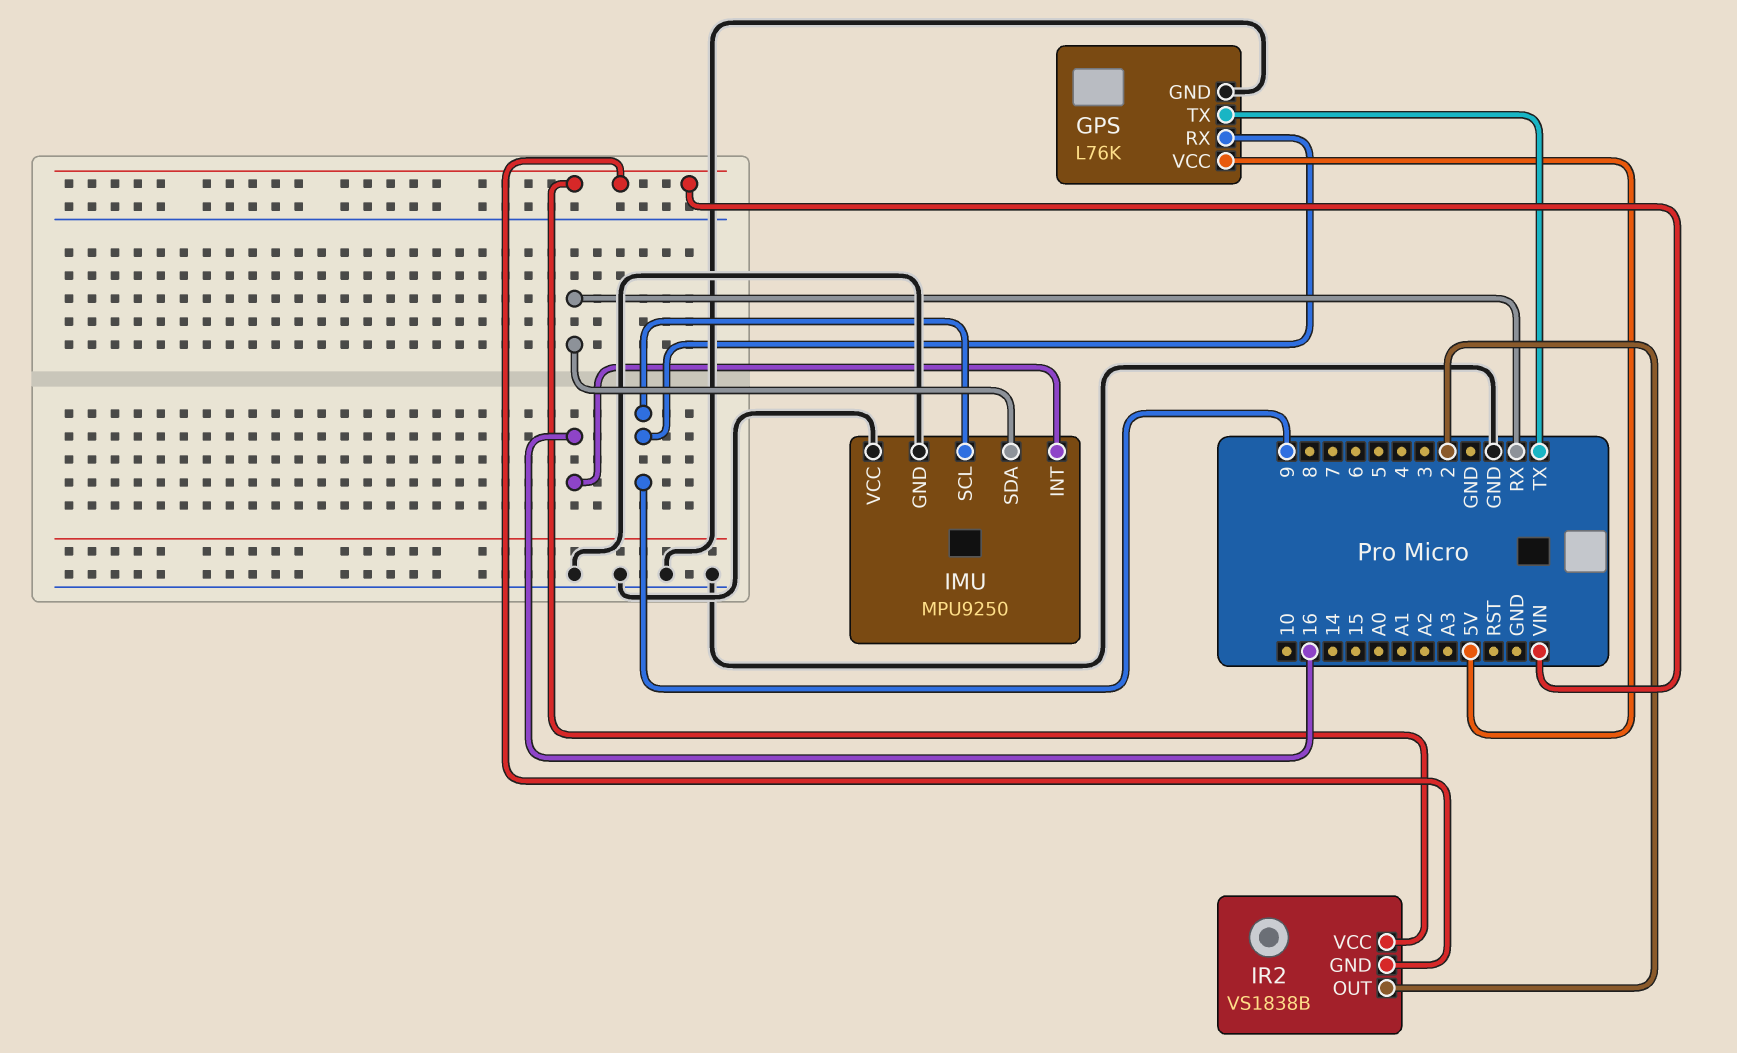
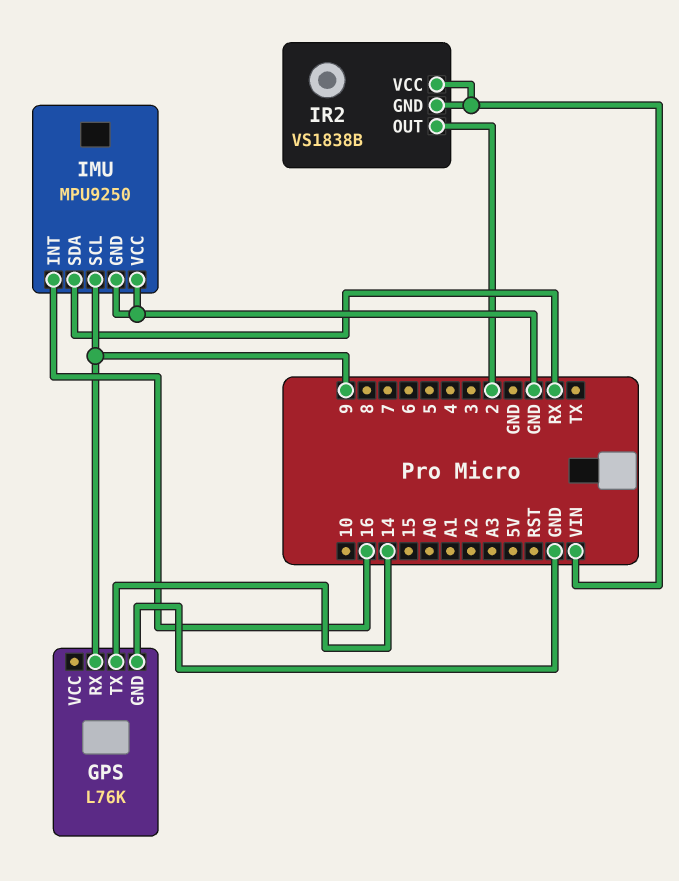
GPS pin TX: TX -> 14
GPS pin VCC: 5V -> none

